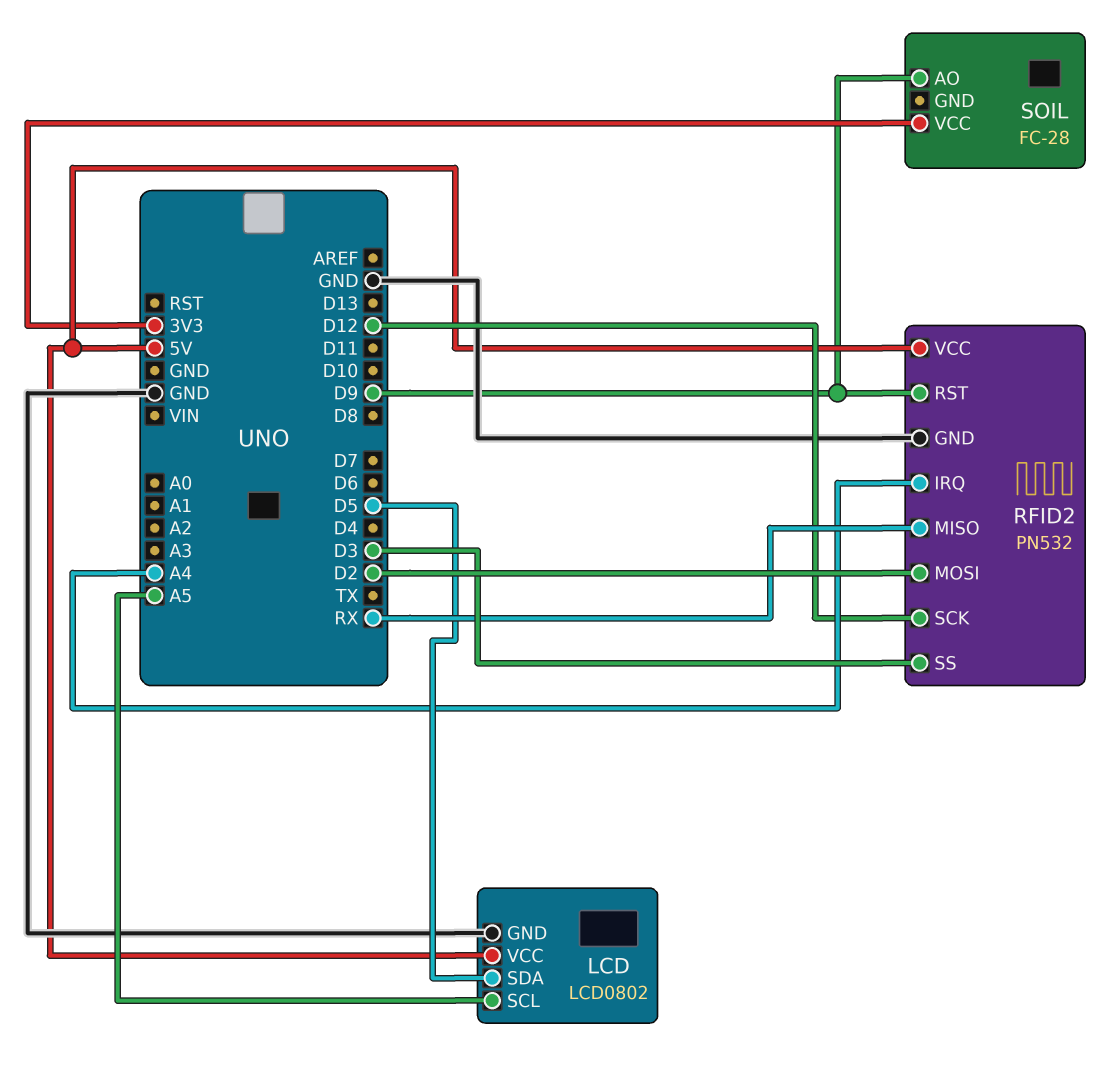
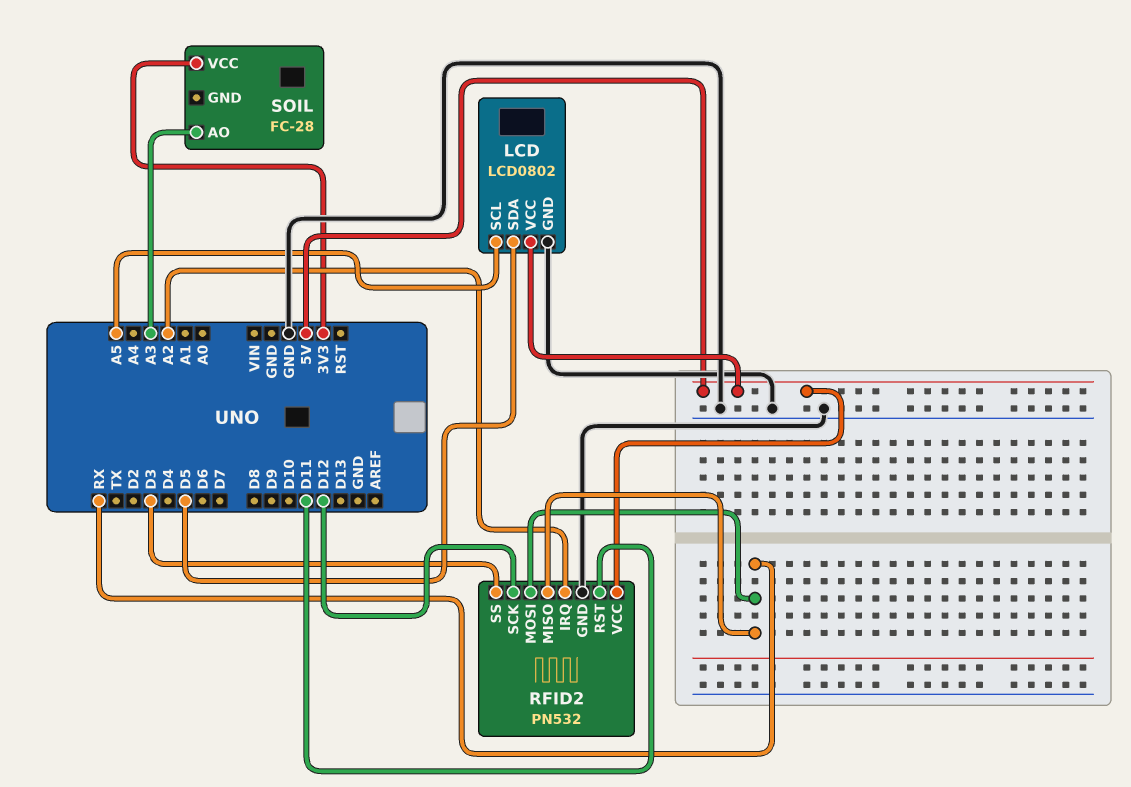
RFID2 pin IRQ: A4 -> A2
RFID2 pin MOSI: D2 -> RX
RFID2 pin RST: D9 -> D11
SOIL pin AO: D9 -> A3

